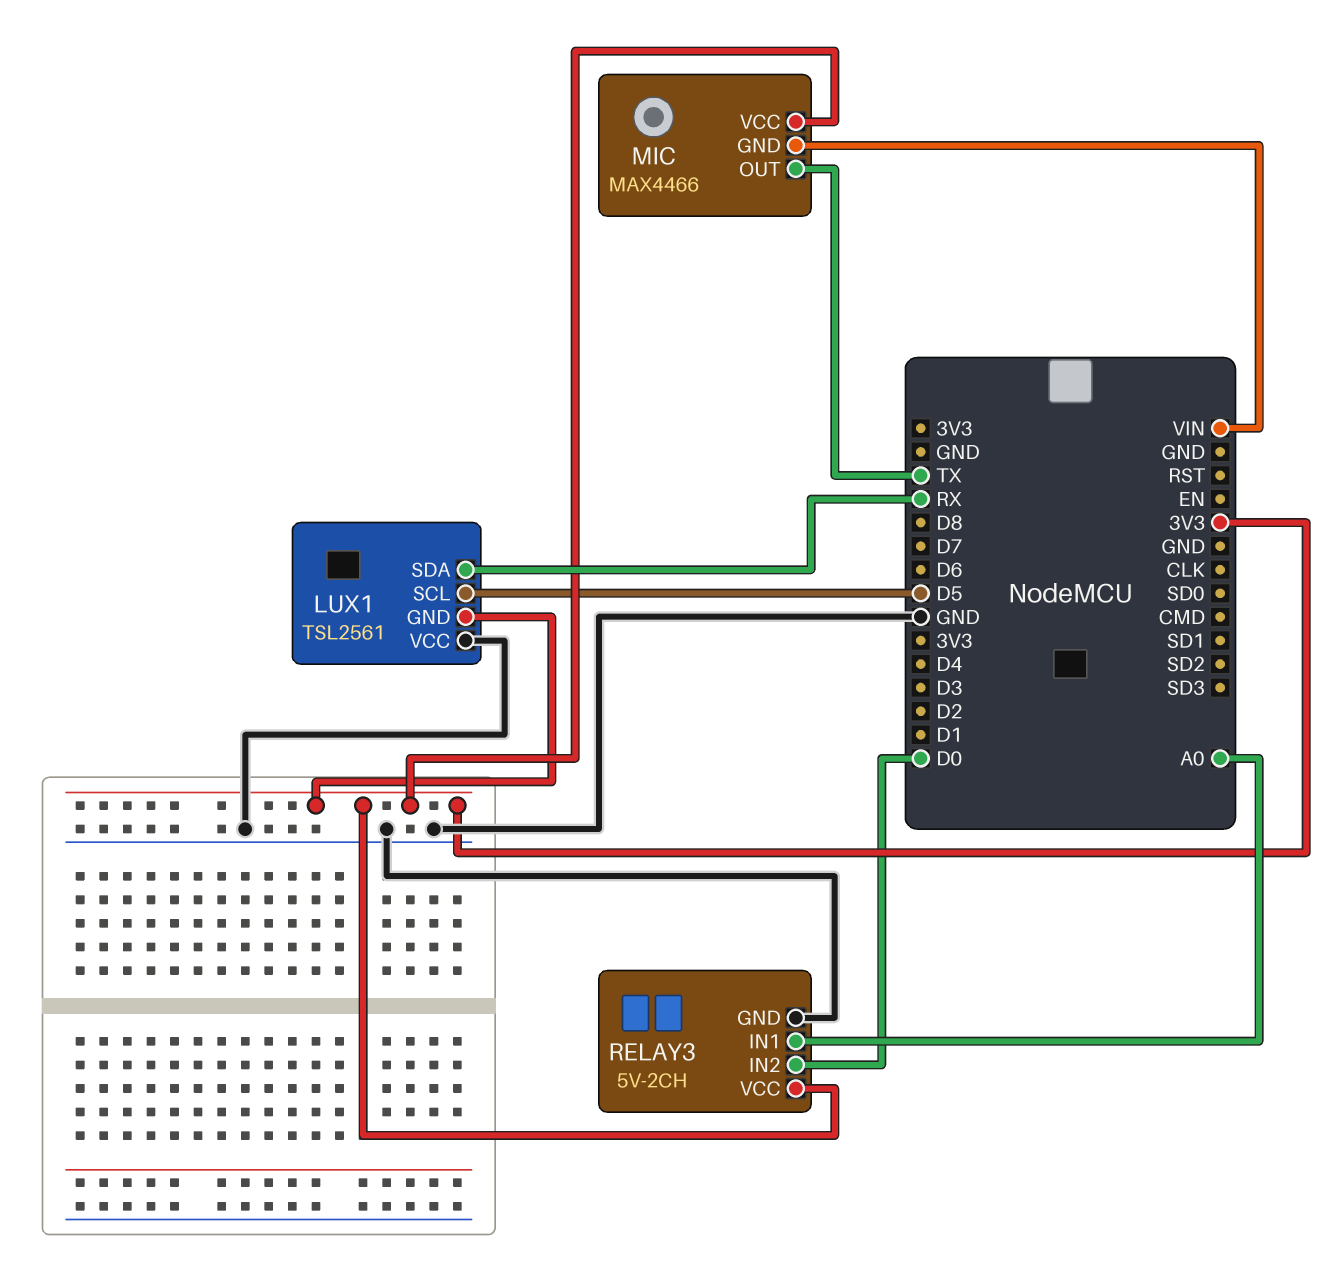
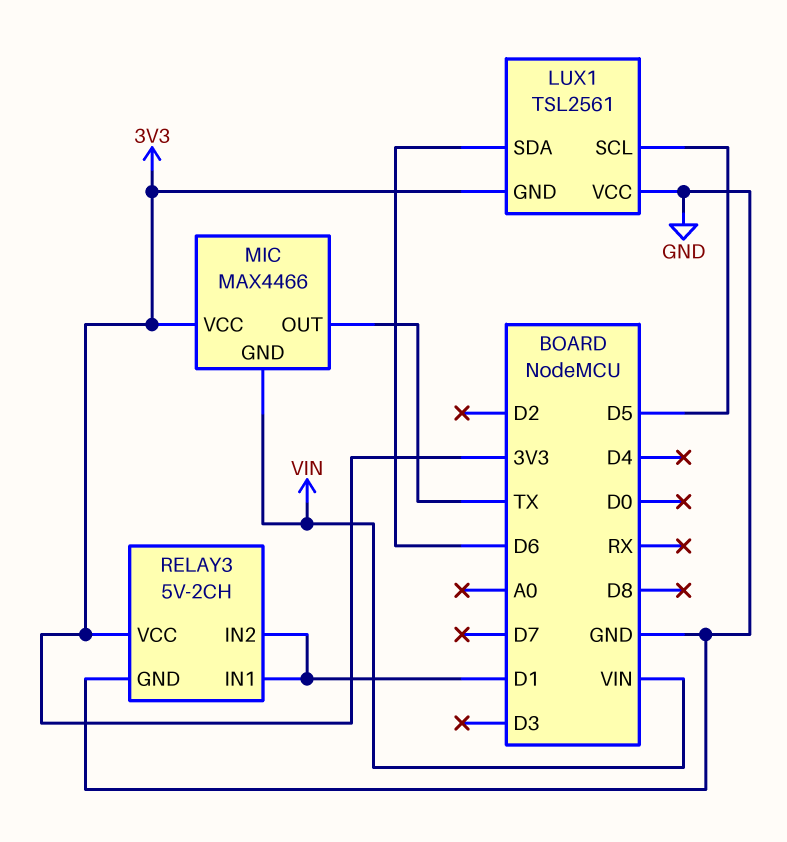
LUX1 pin SDA: RX -> D6
RELAY3 pin IN1: A0 -> D1
RELAY3 pin IN2: D0 -> D1

